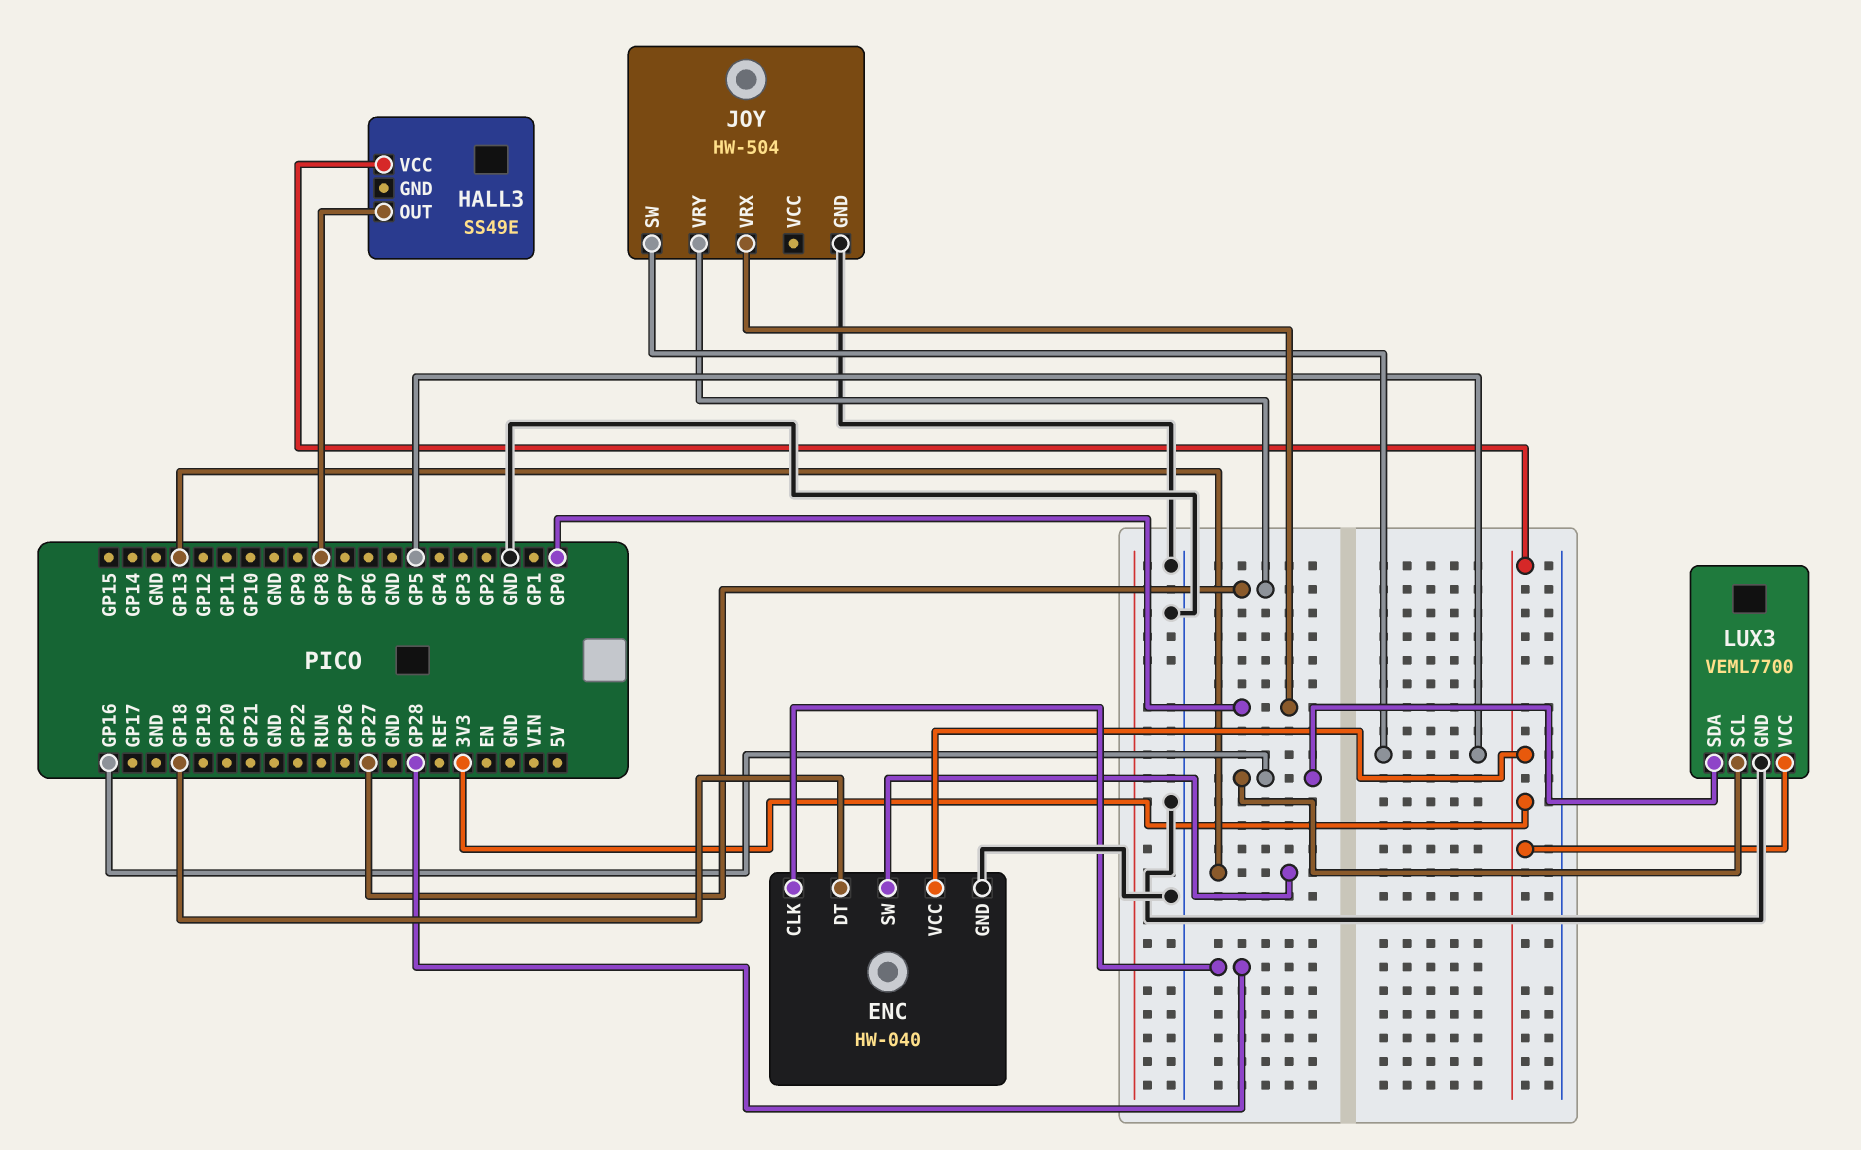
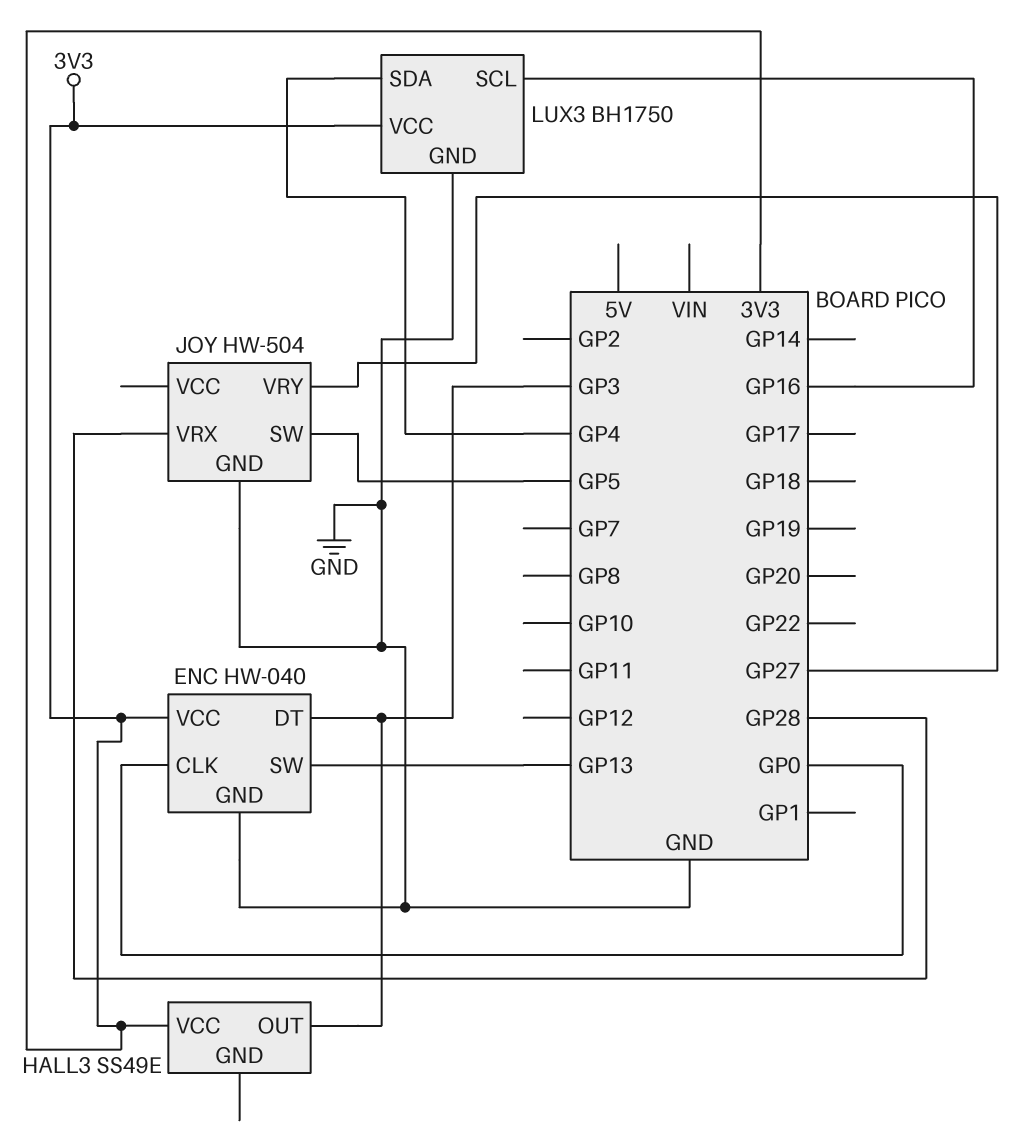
ENC pin CLK: GP28 -> GP0
ENC pin DT: GP18 -> GP3
HALL3 pin OUT: GP8 -> GP3
JOY pin VRX: GP0 -> GP28
LUX3: VEML7700 -> BH1750
LUX3 pin SDA: GP16 -> GP4

